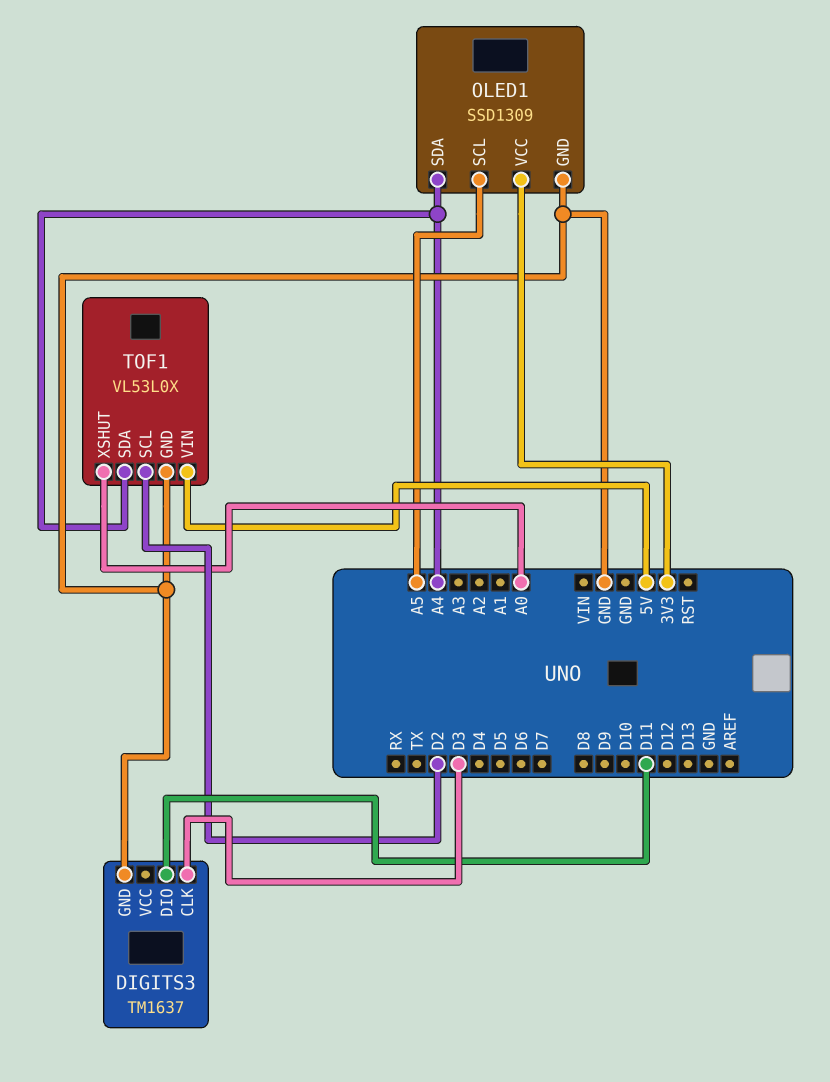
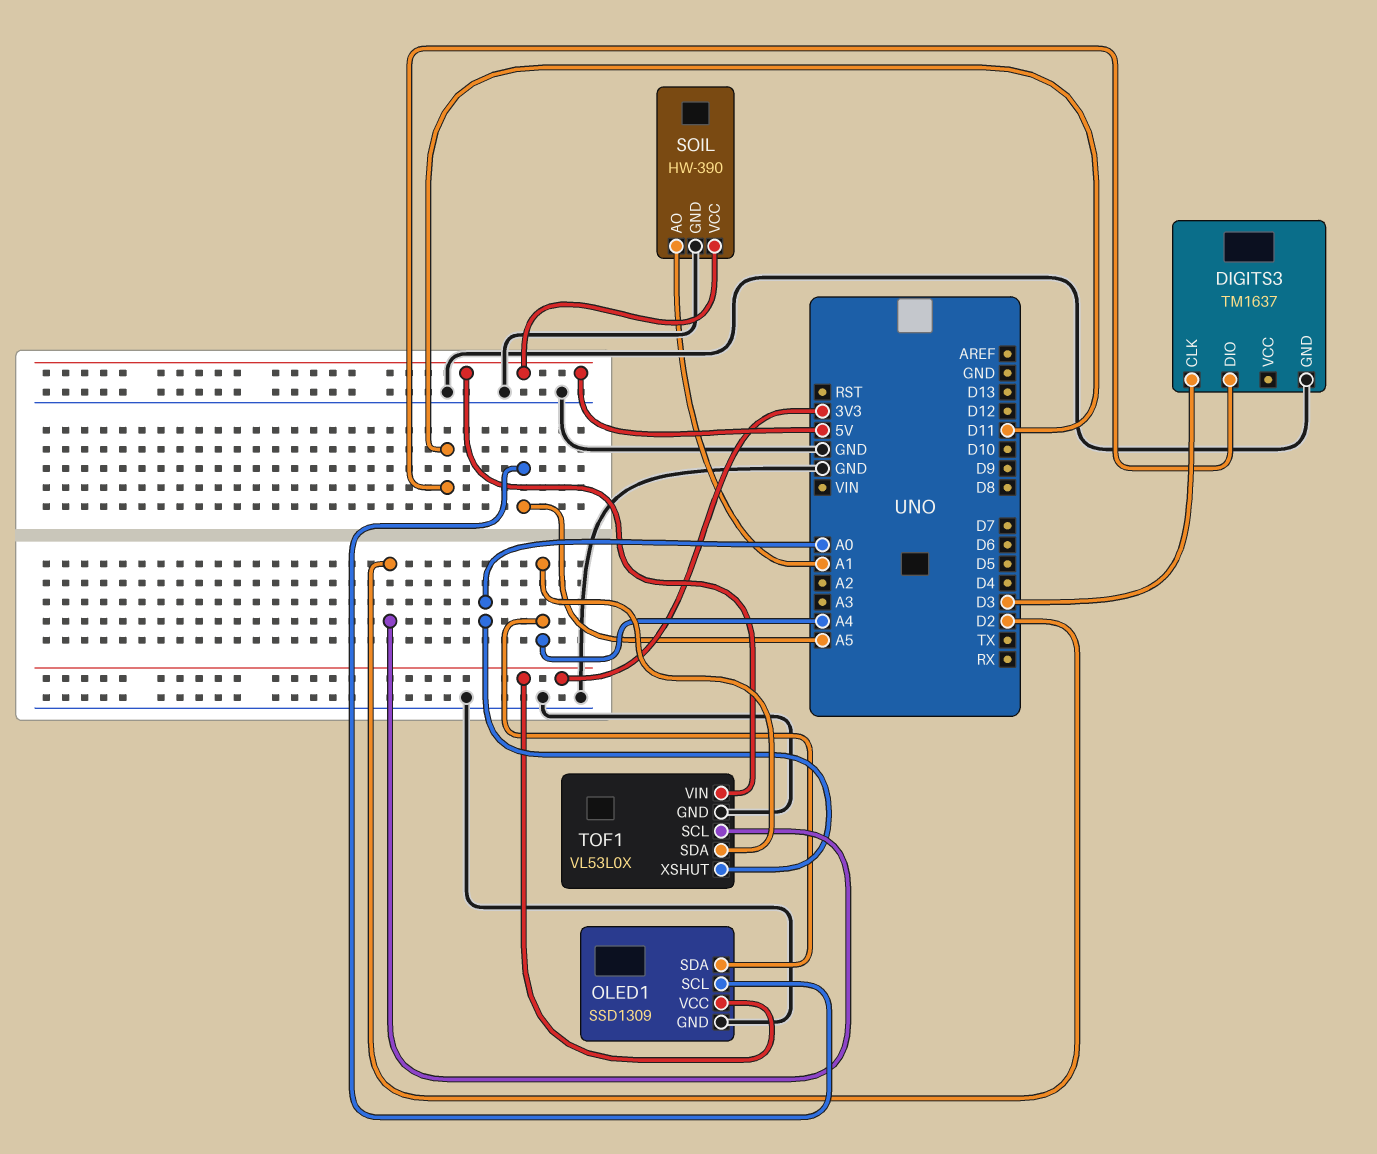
SOIL: none -> HW-390
SOIL pin AO: none -> A1
SOIL pin GND: none -> GND
SOIL pin VCC: none -> 5V

